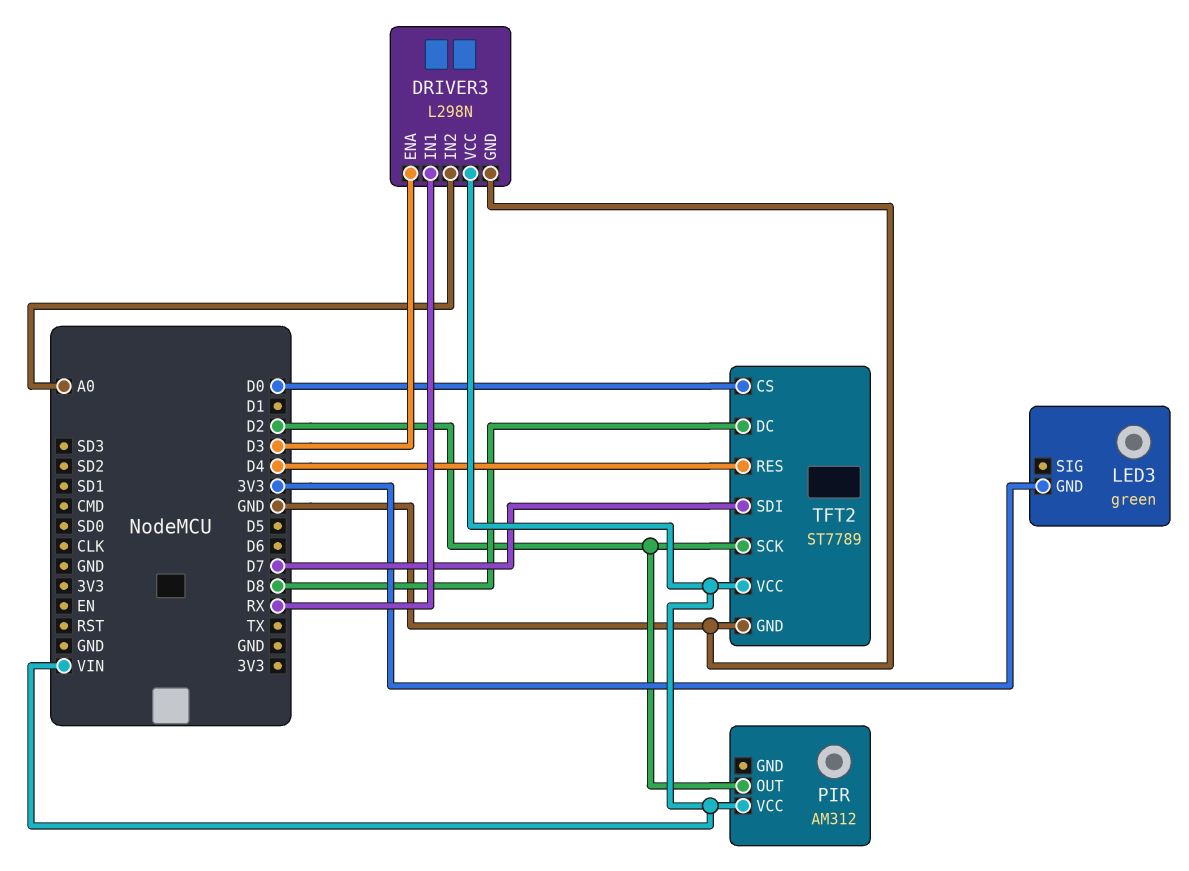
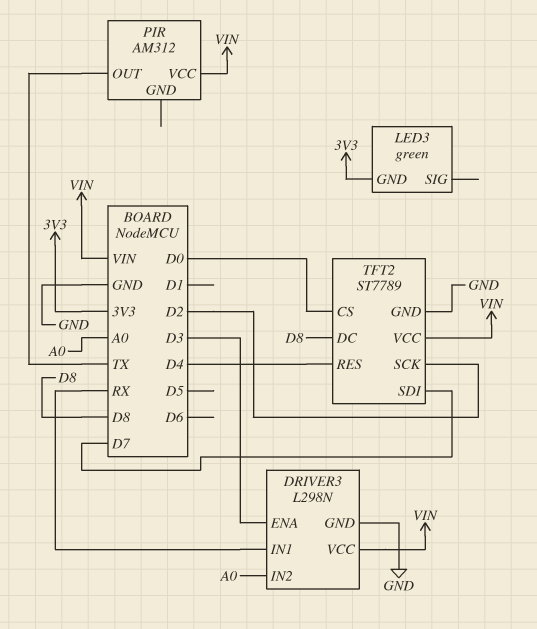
PIR pin OUT: D2 -> TX

